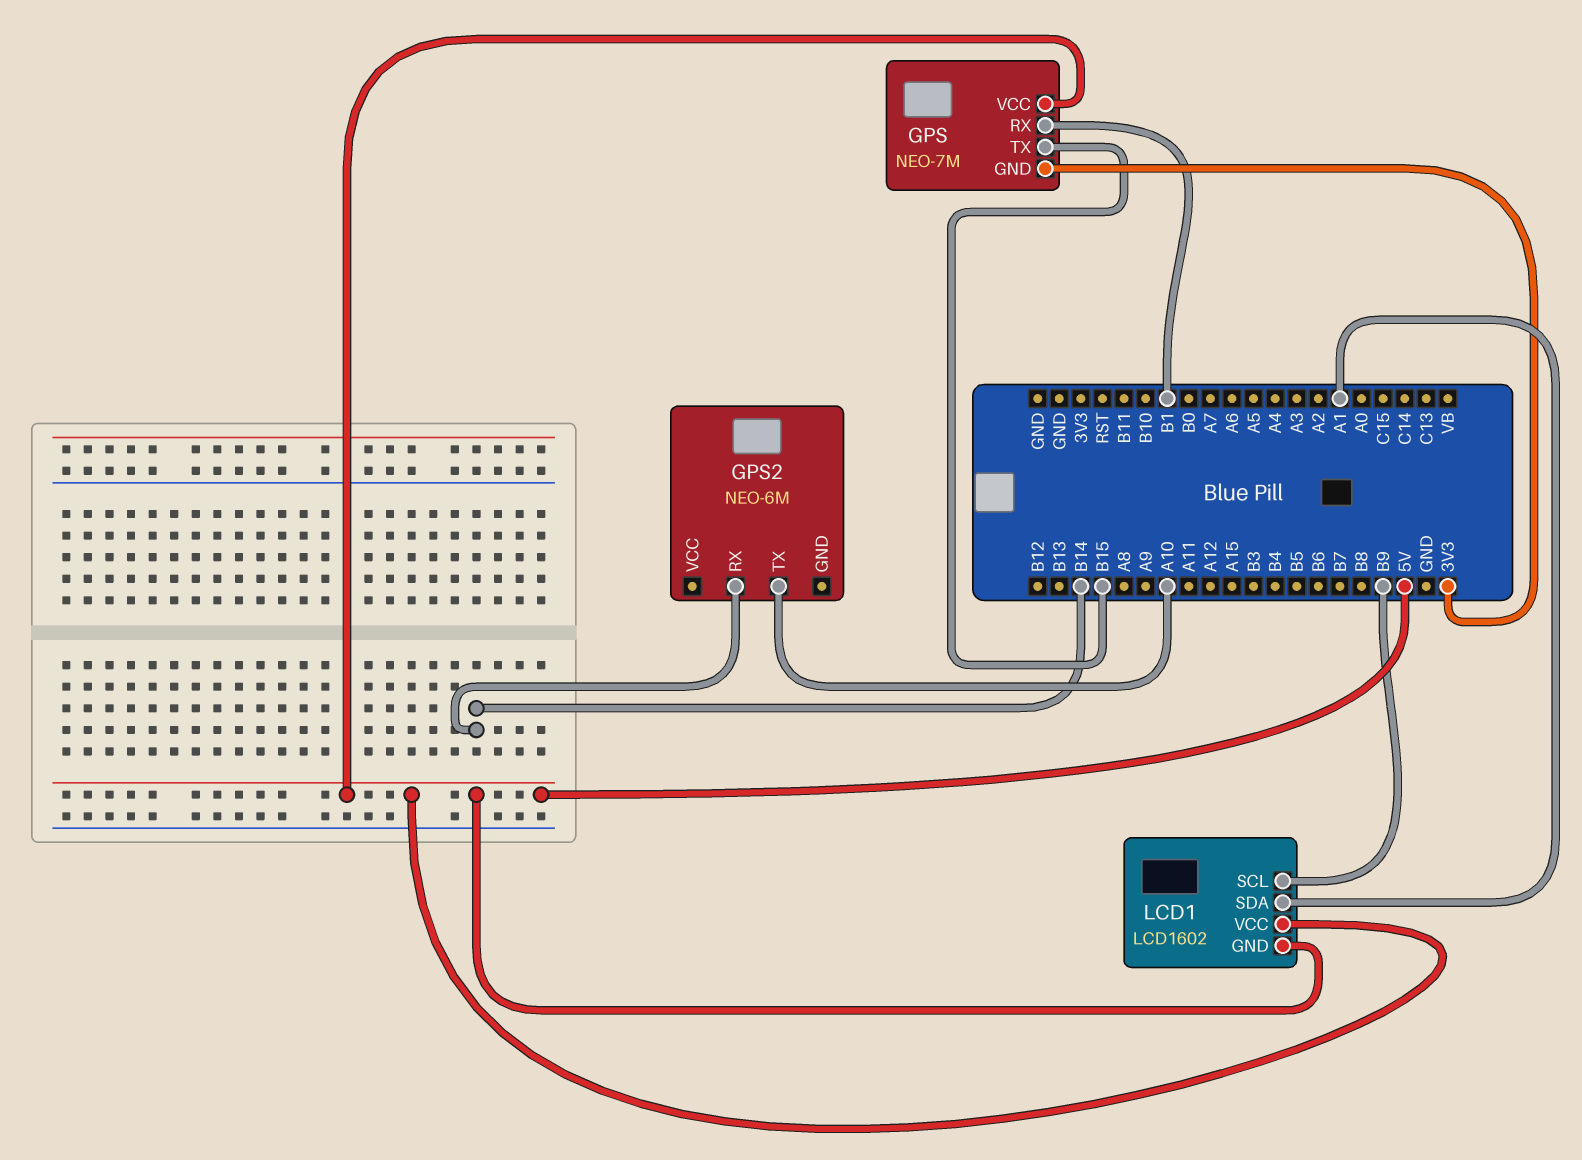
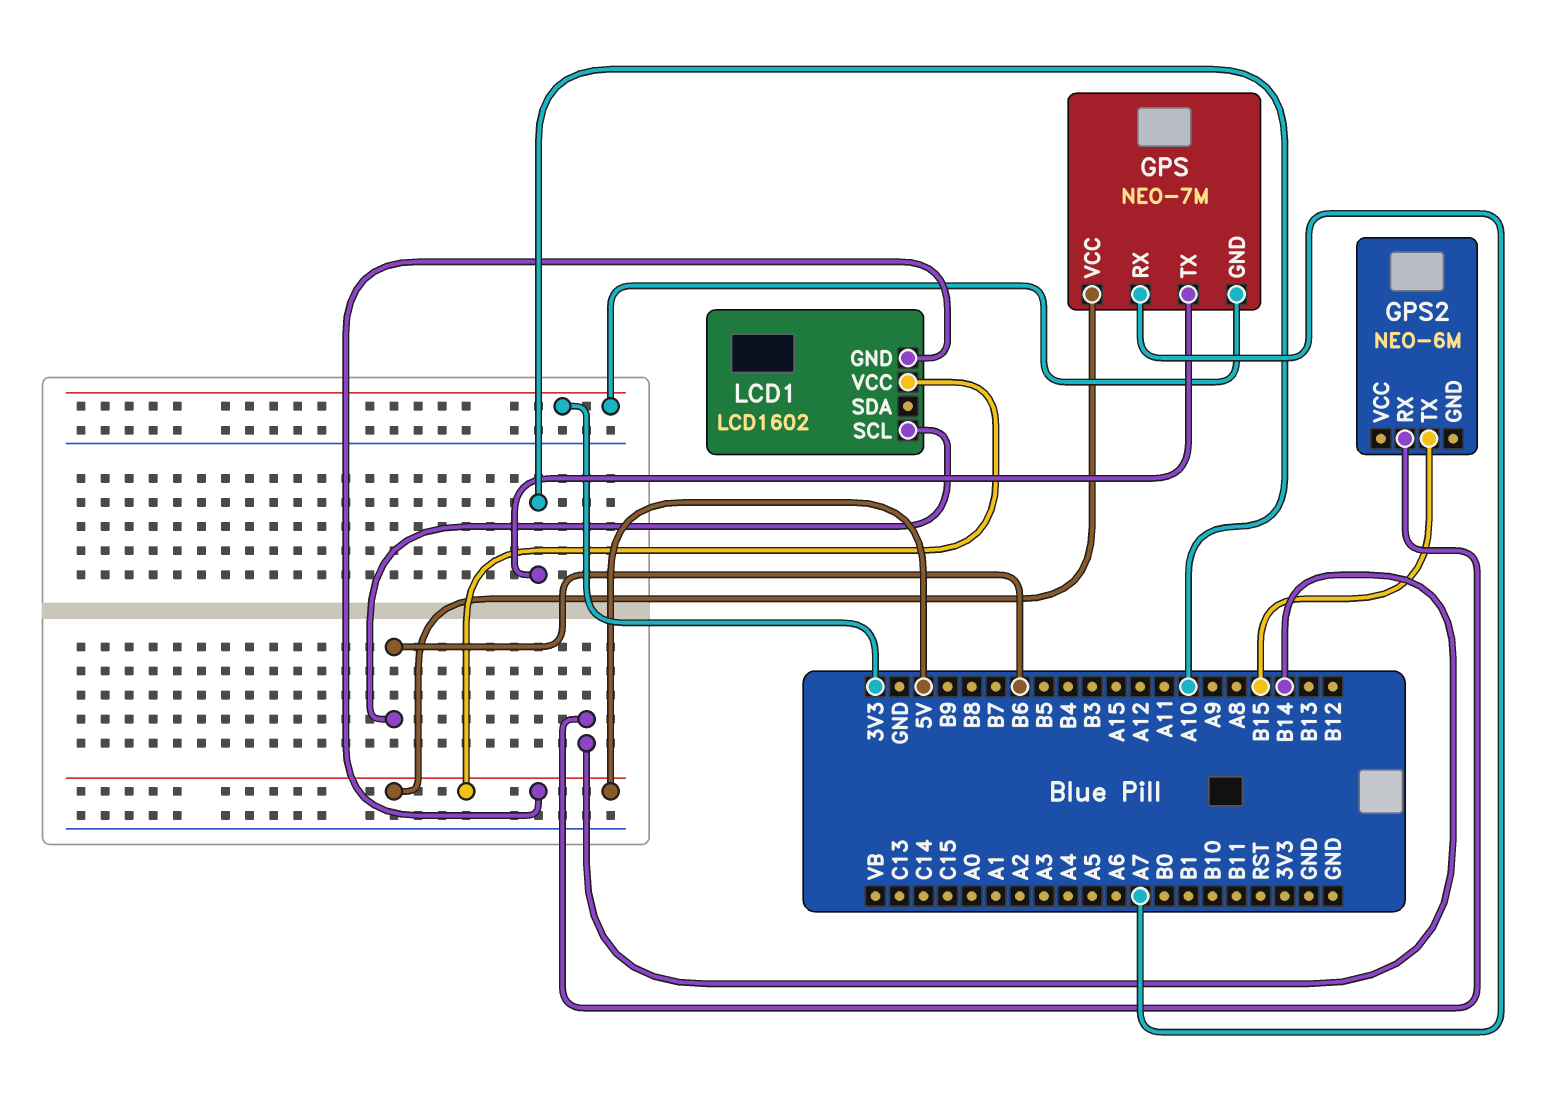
GPS pin RX: B1 -> A7
GPS pin TX: B15 -> A10
GPS2 pin TX: A10 -> B15
LCD1 pin SCL: B9 -> B6
LCD1 pin SDA: A1 -> none

